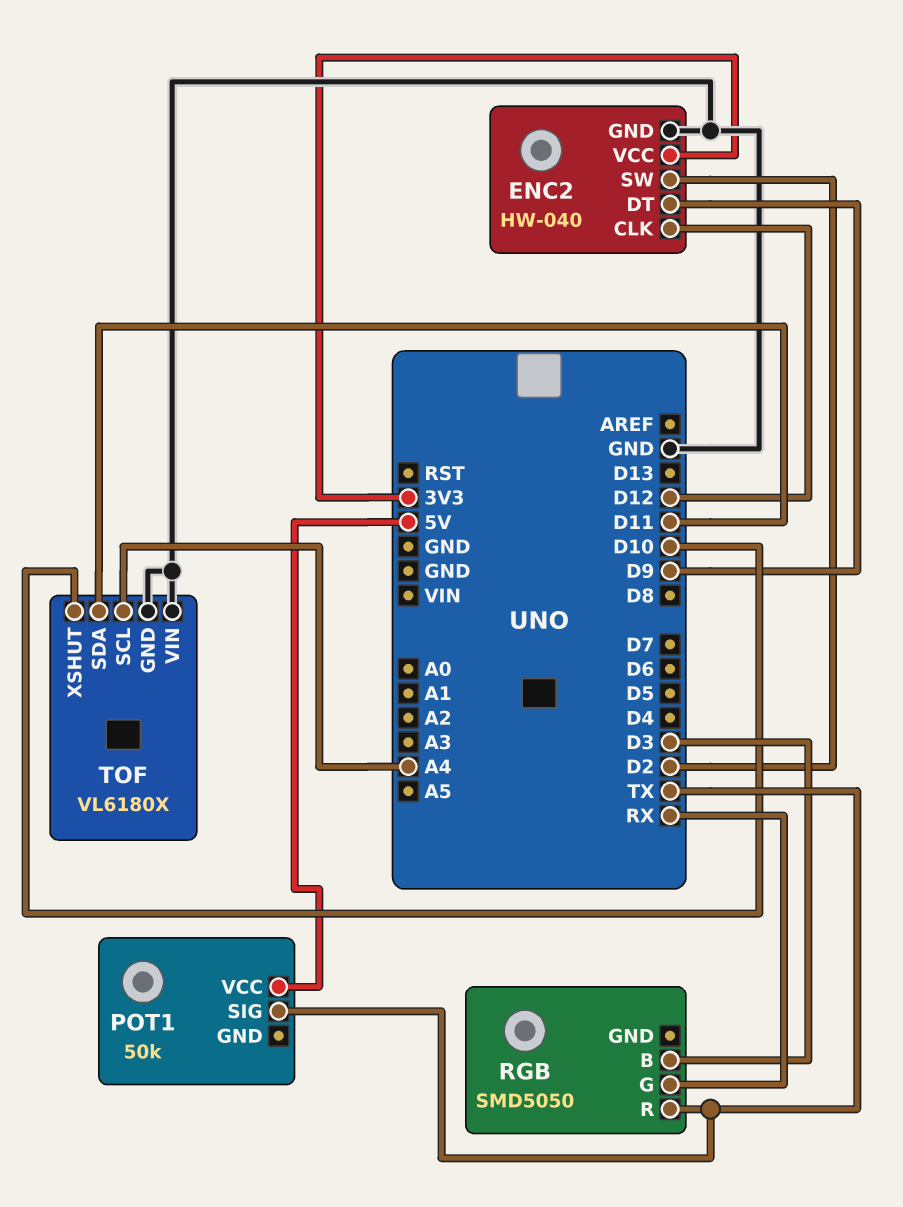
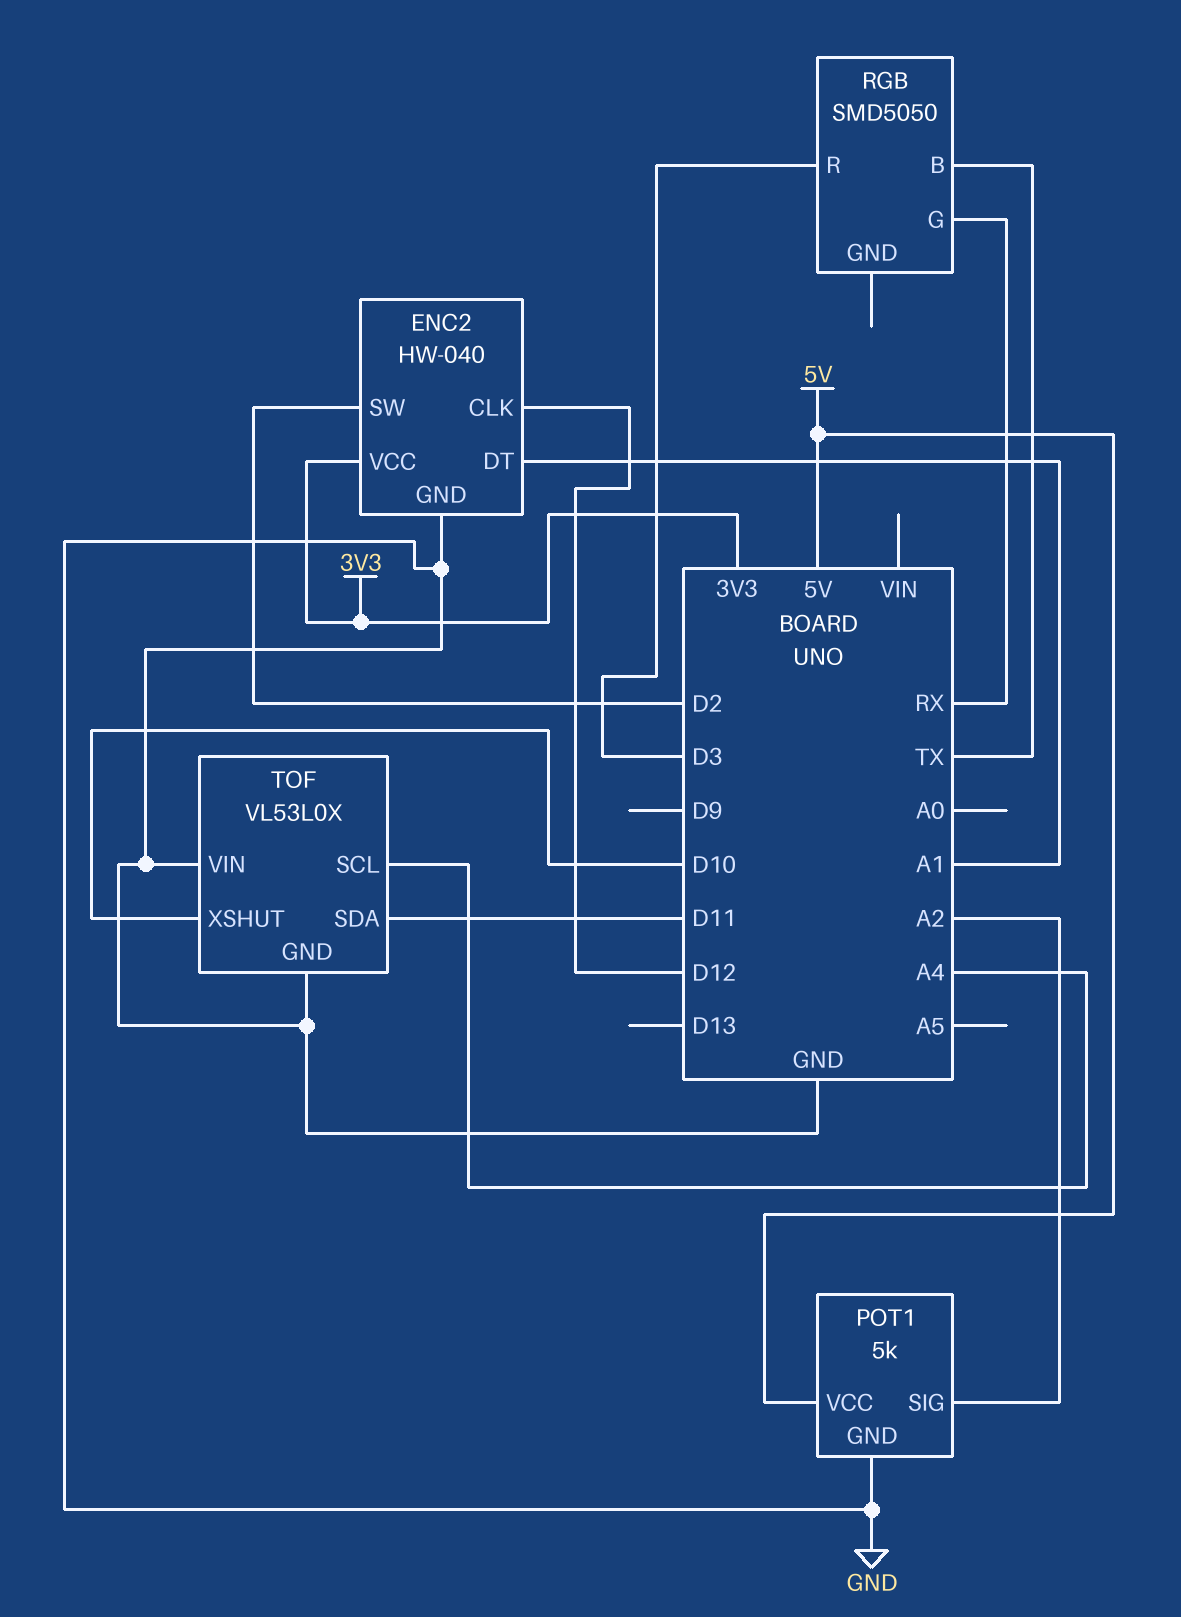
ENC2 pin DT: D9 -> A1
POT1: 50k -> 5k
POT1 pin GND: none -> GND
POT1 pin SIG: TX -> A2
RGB pin B: D3 -> TX
RGB pin R: TX -> D3
TOF: VL6180X -> VL53L0X

